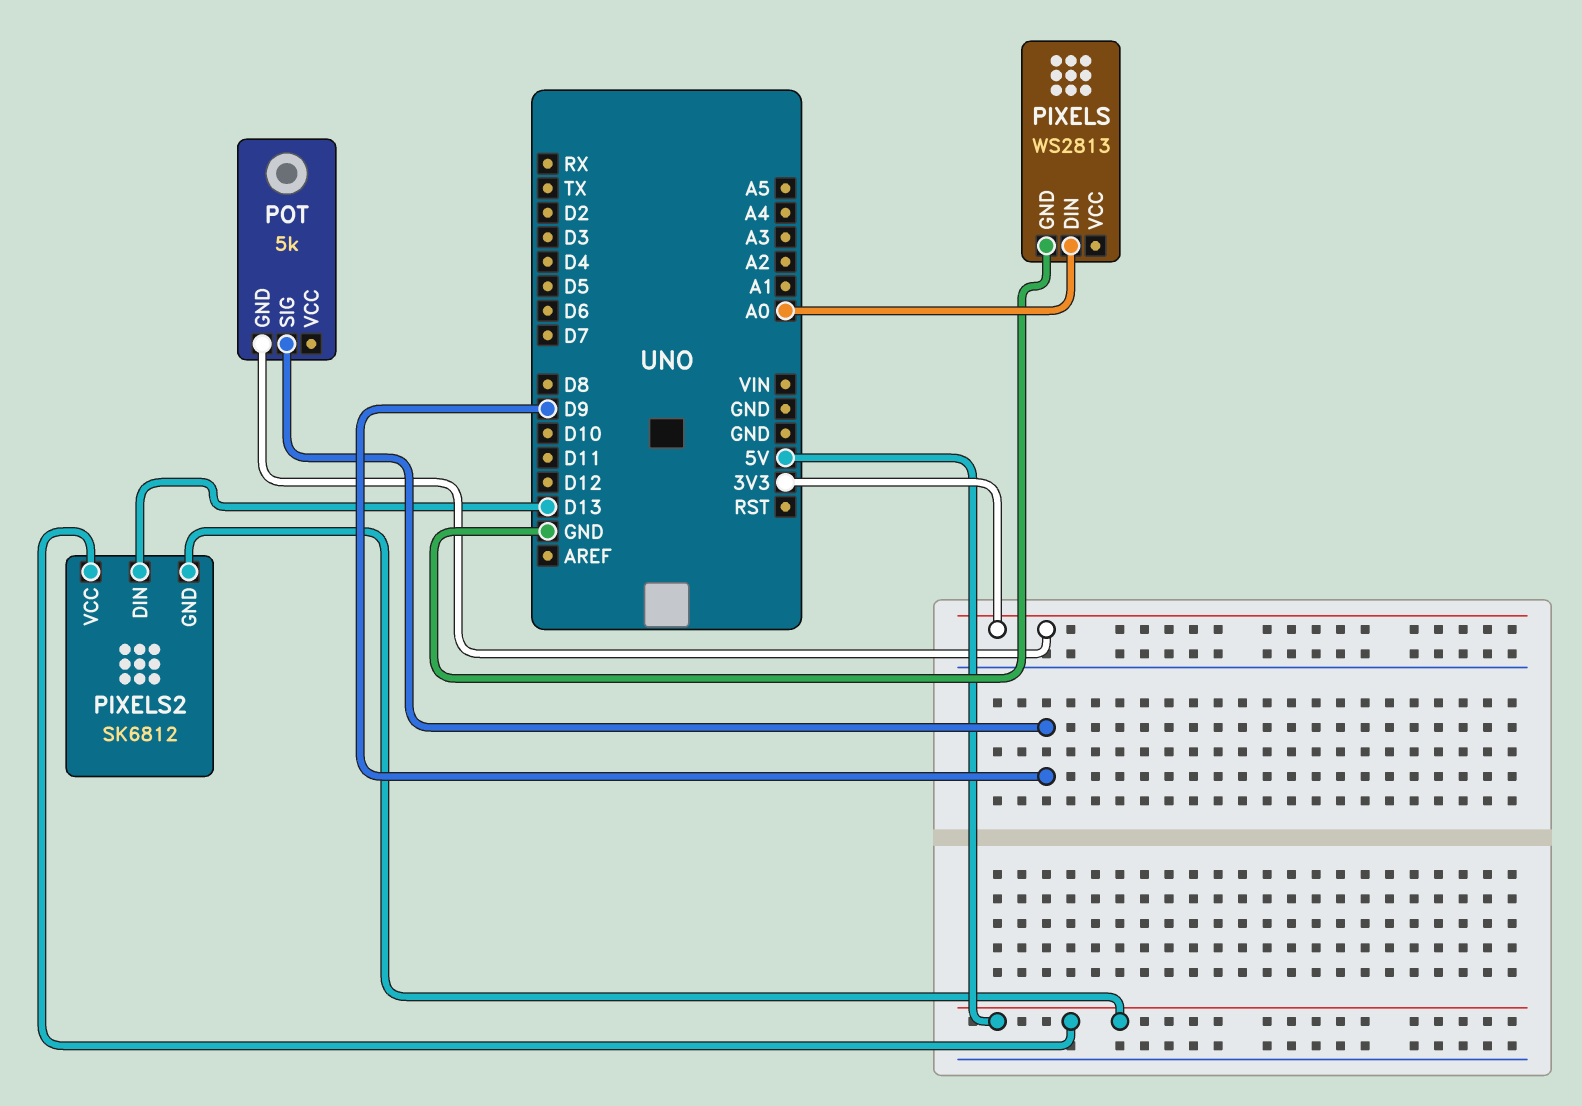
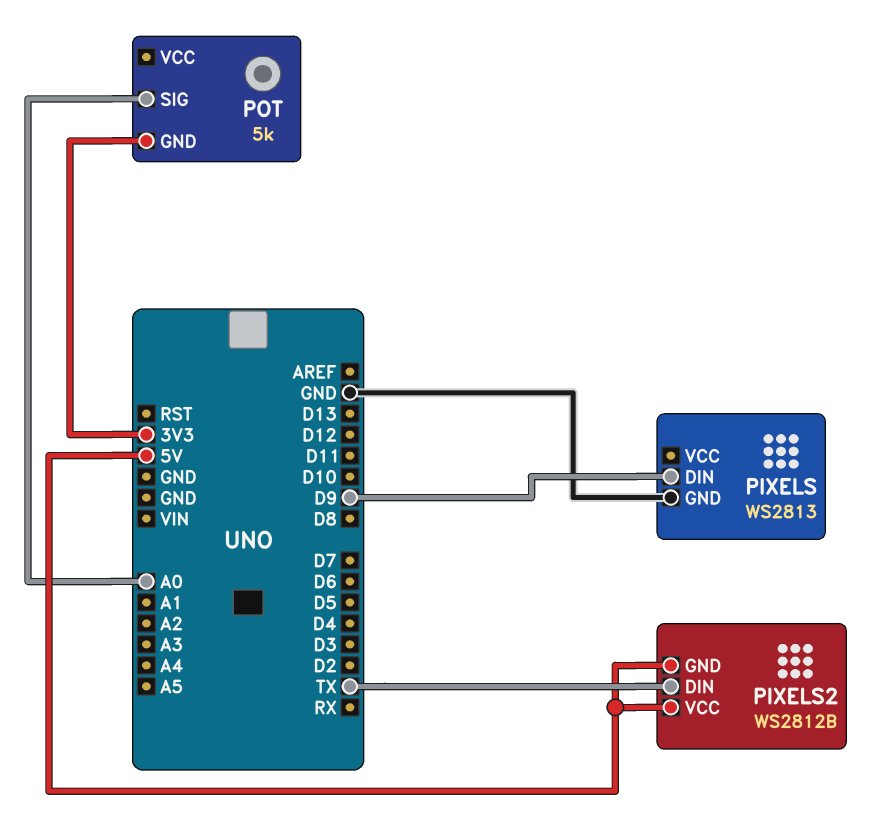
PIXELS pin DIN: A0 -> D9
PIXELS2: SK6812 -> WS2812B
PIXELS2 pin DIN: D13 -> TX
POT pin SIG: D9 -> A0

